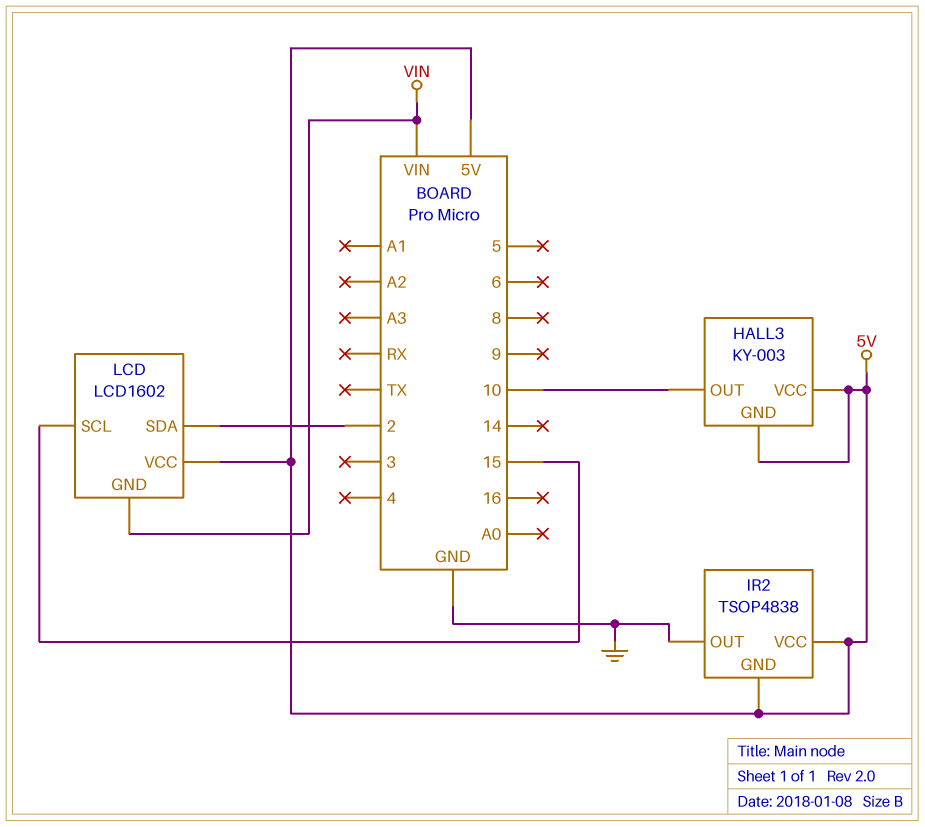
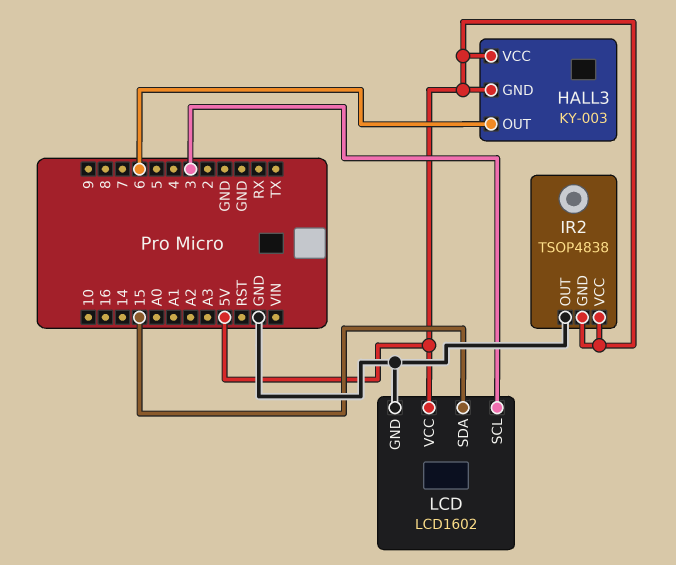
HALL3 pin OUT: 10 -> 6
LCD pin GND: VIN -> GND
LCD pin SCL: 15 -> 3
LCD pin SDA: 2 -> 15

